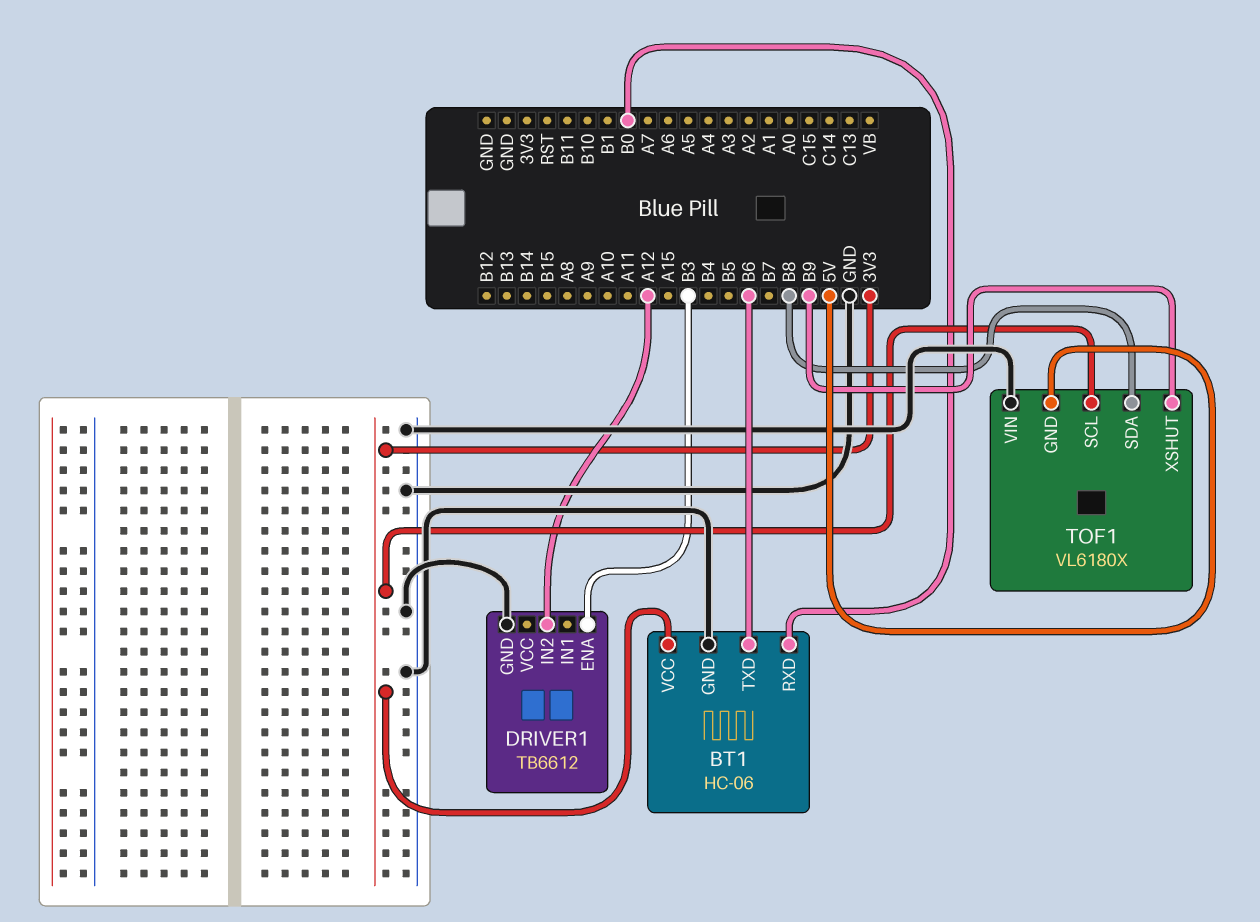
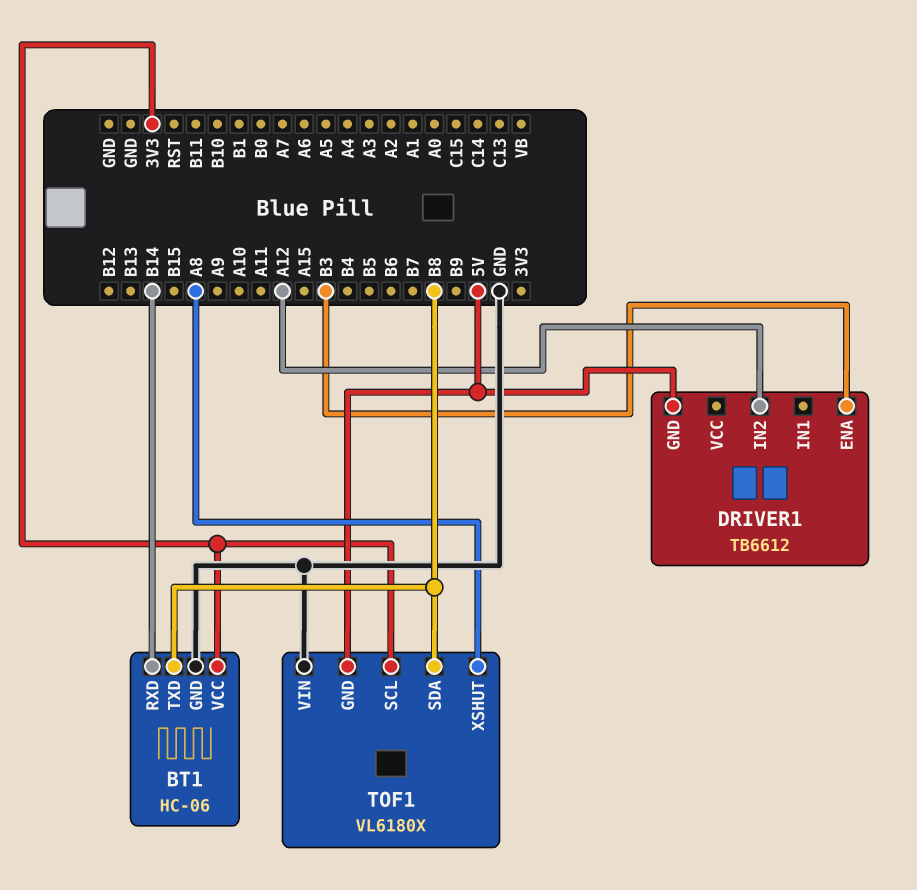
BT1 pin RXD: B0 -> B14
BT1 pin TXD: B6 -> B8
DRIVER1 pin GND: GND -> 5V
TOF1 pin XSHUT: B9 -> A8

